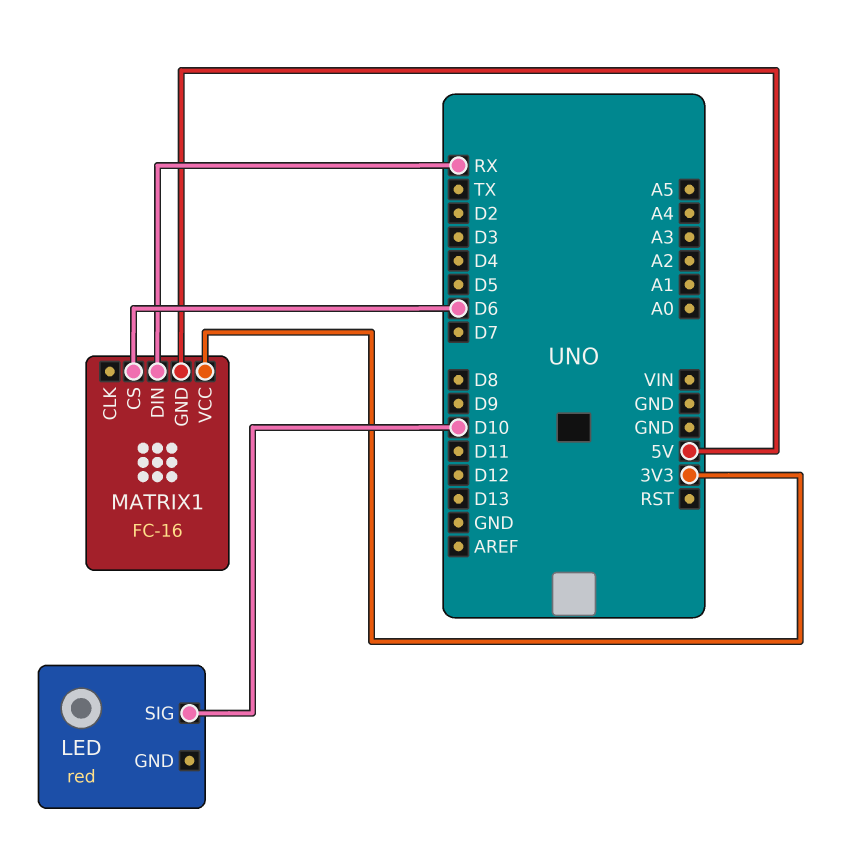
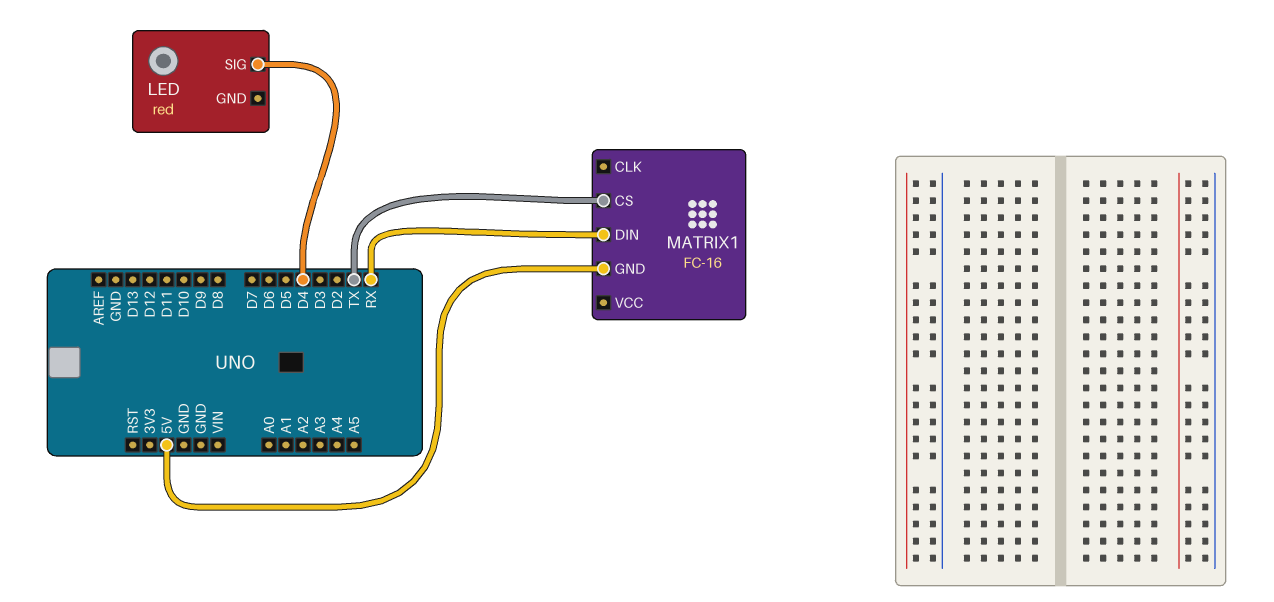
LED pin SIG: D10 -> D4
MATRIX1 pin CS: D6 -> TX
MATRIX1 pin VCC: 3V3 -> none

